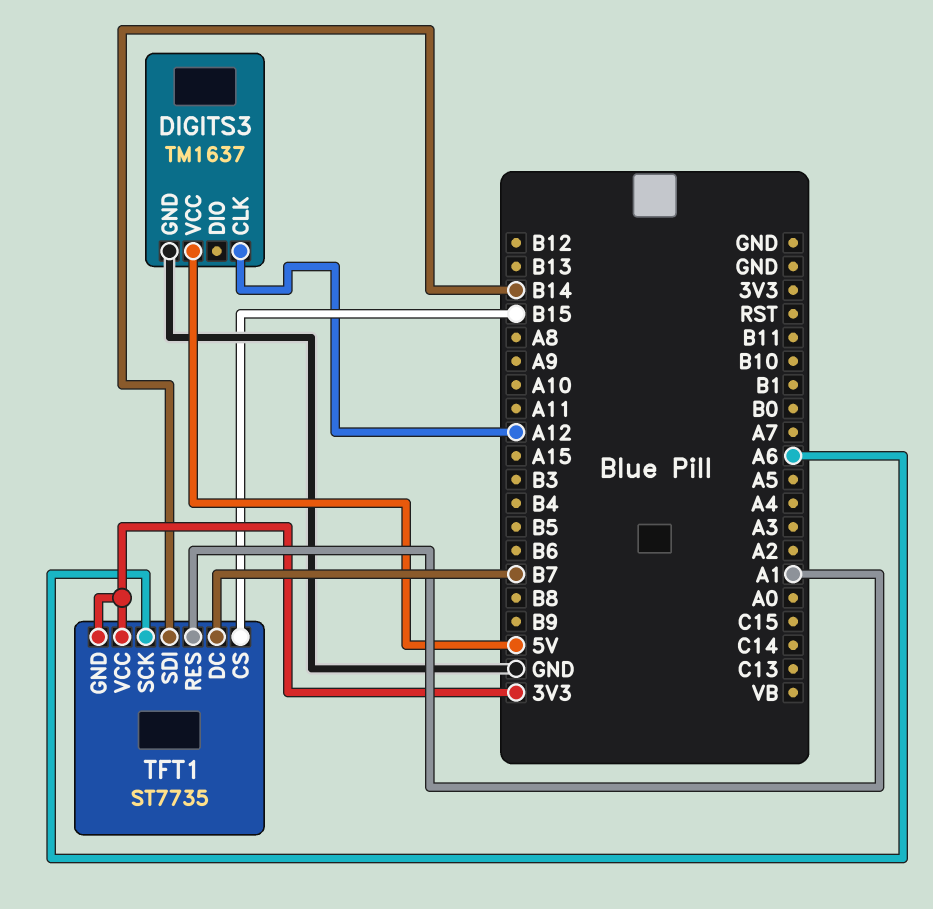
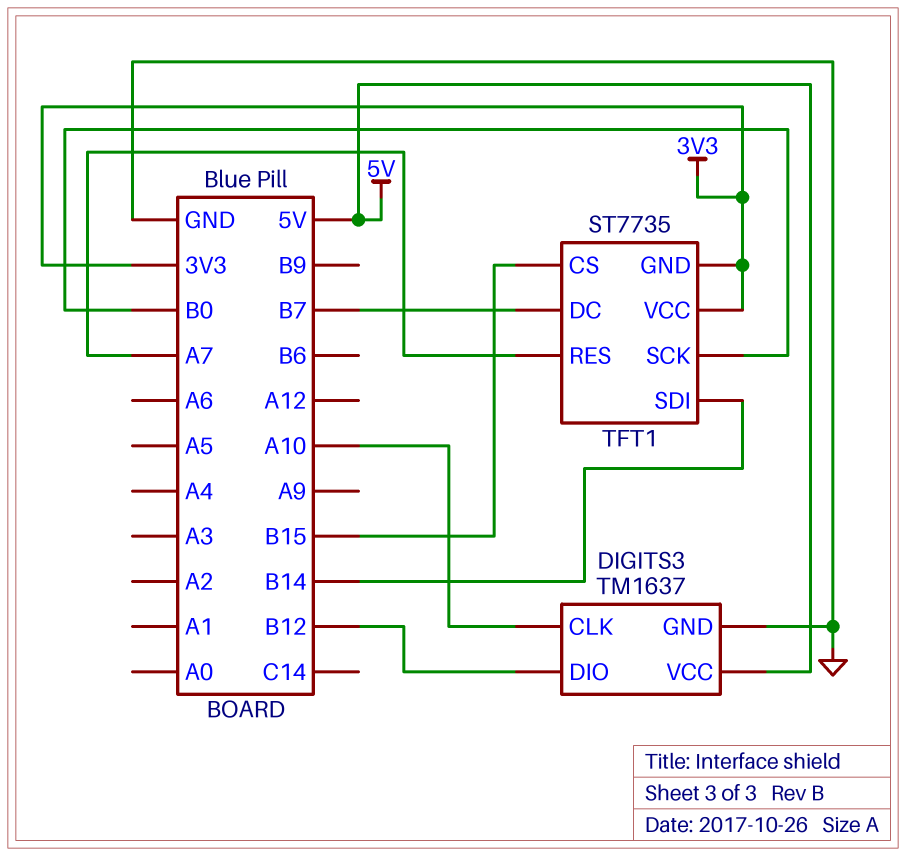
DIGITS3 pin CLK: A12 -> A10
DIGITS3 pin DIO: none -> B12
TFT1 pin RES: A1 -> A7
TFT1 pin SCK: A6 -> B0

